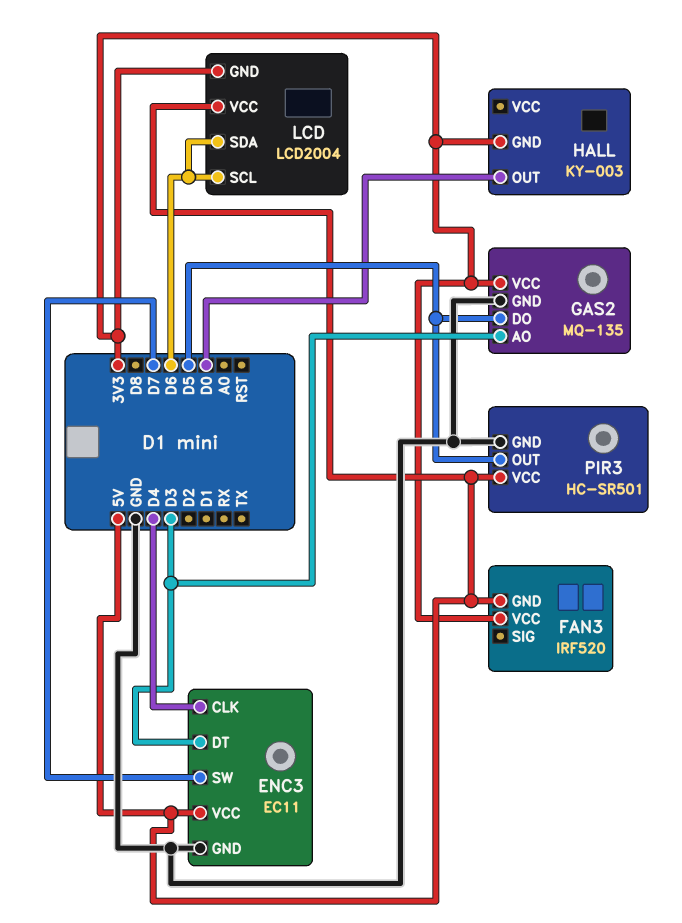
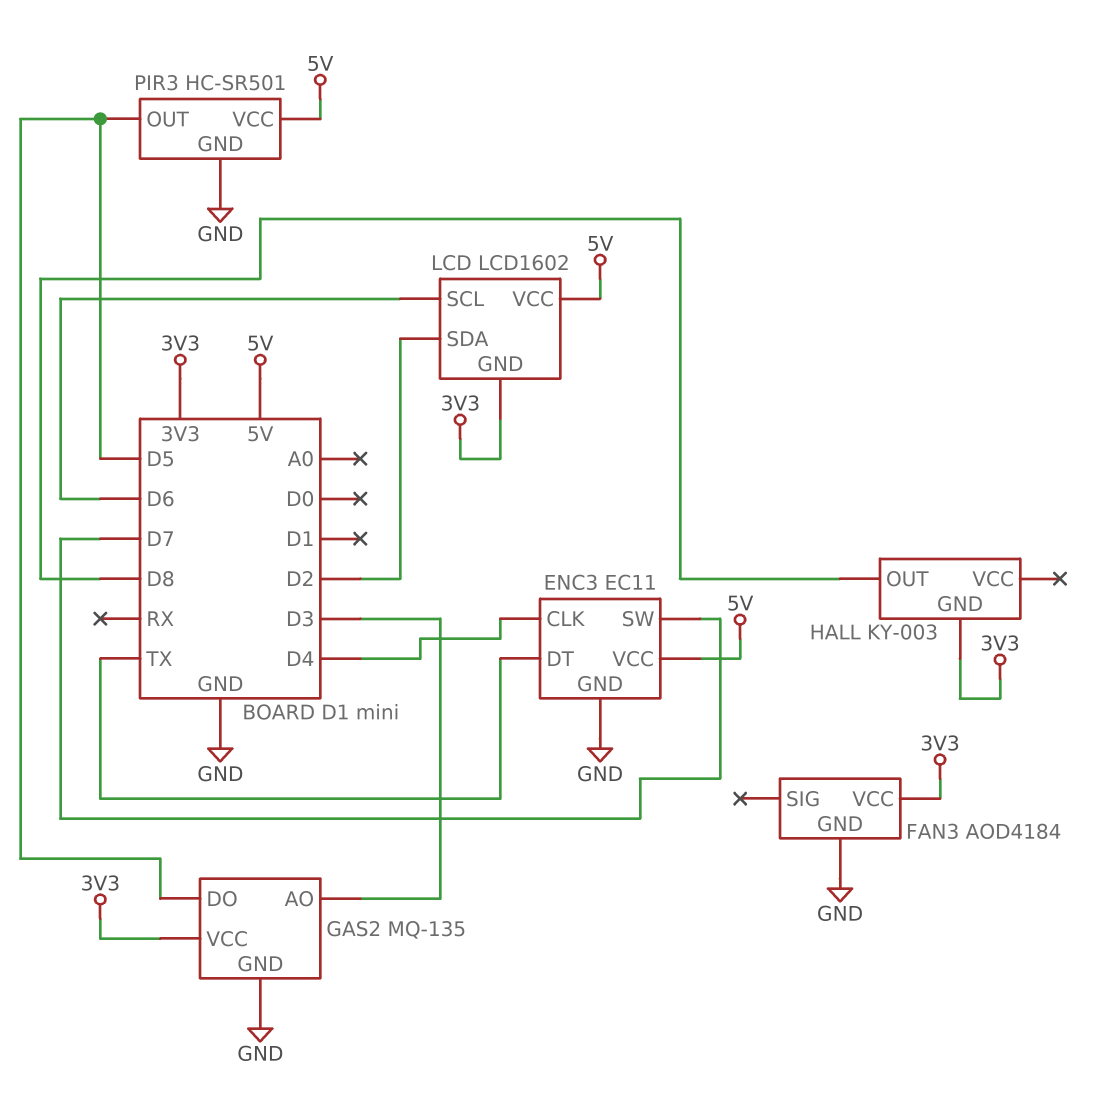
ENC3 pin DT: D3 -> TX
FAN3: IRF520 -> AOD4184
FAN3 pin GND: 5V -> GND
HALL pin OUT: D0 -> D8
LCD: LCD2004 -> LCD1602
LCD pin SDA: D6 -> D2

